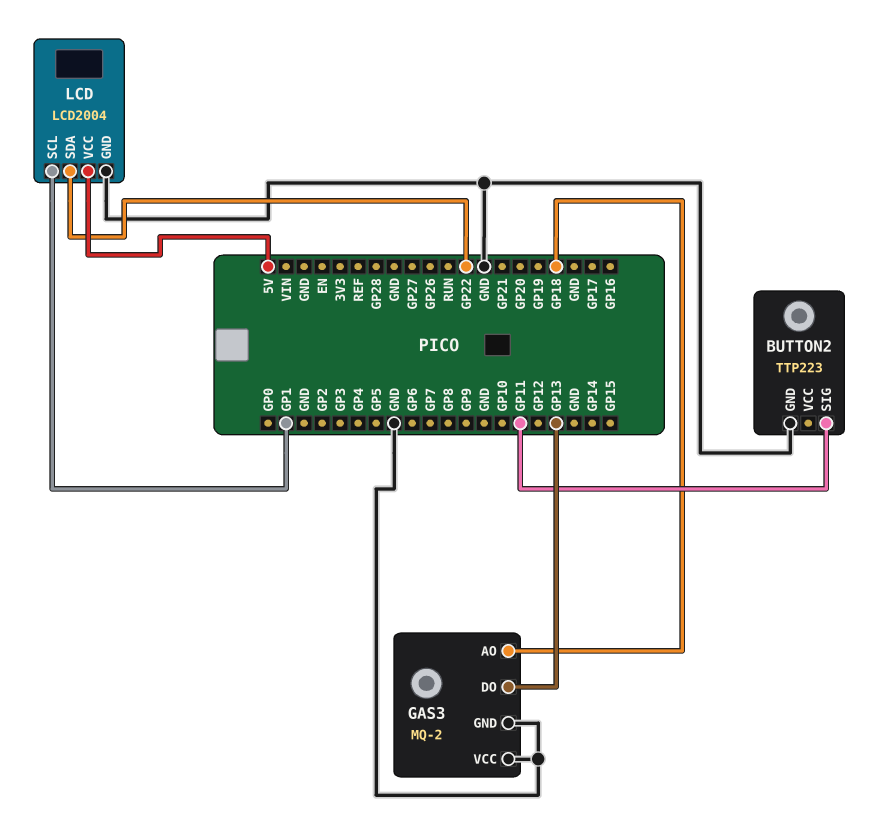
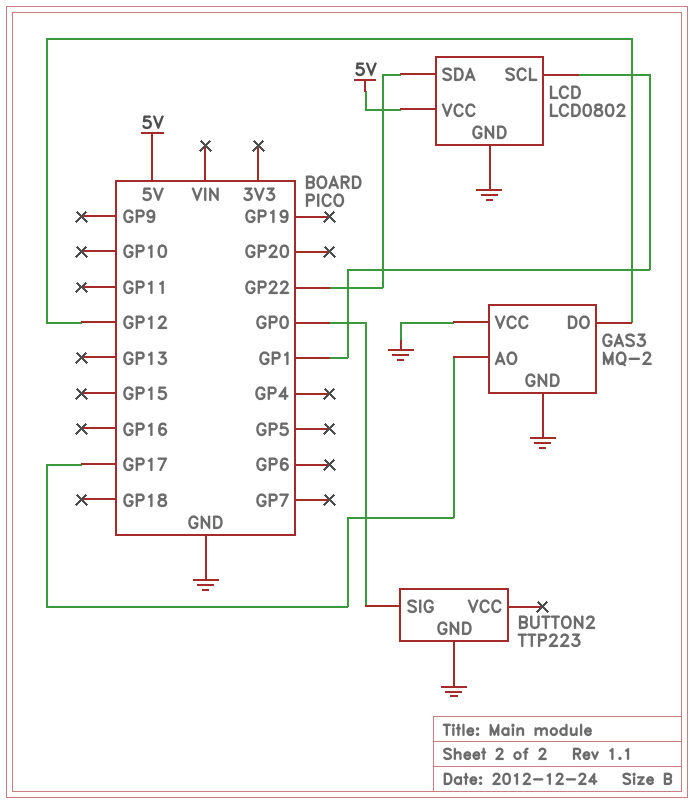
BUTTON2 pin SIG: GP11 -> GP0
GAS3 pin AO: GP18 -> GP17
GAS3 pin DO: GP13 -> GP12
LCD: LCD2004 -> LCD0802

